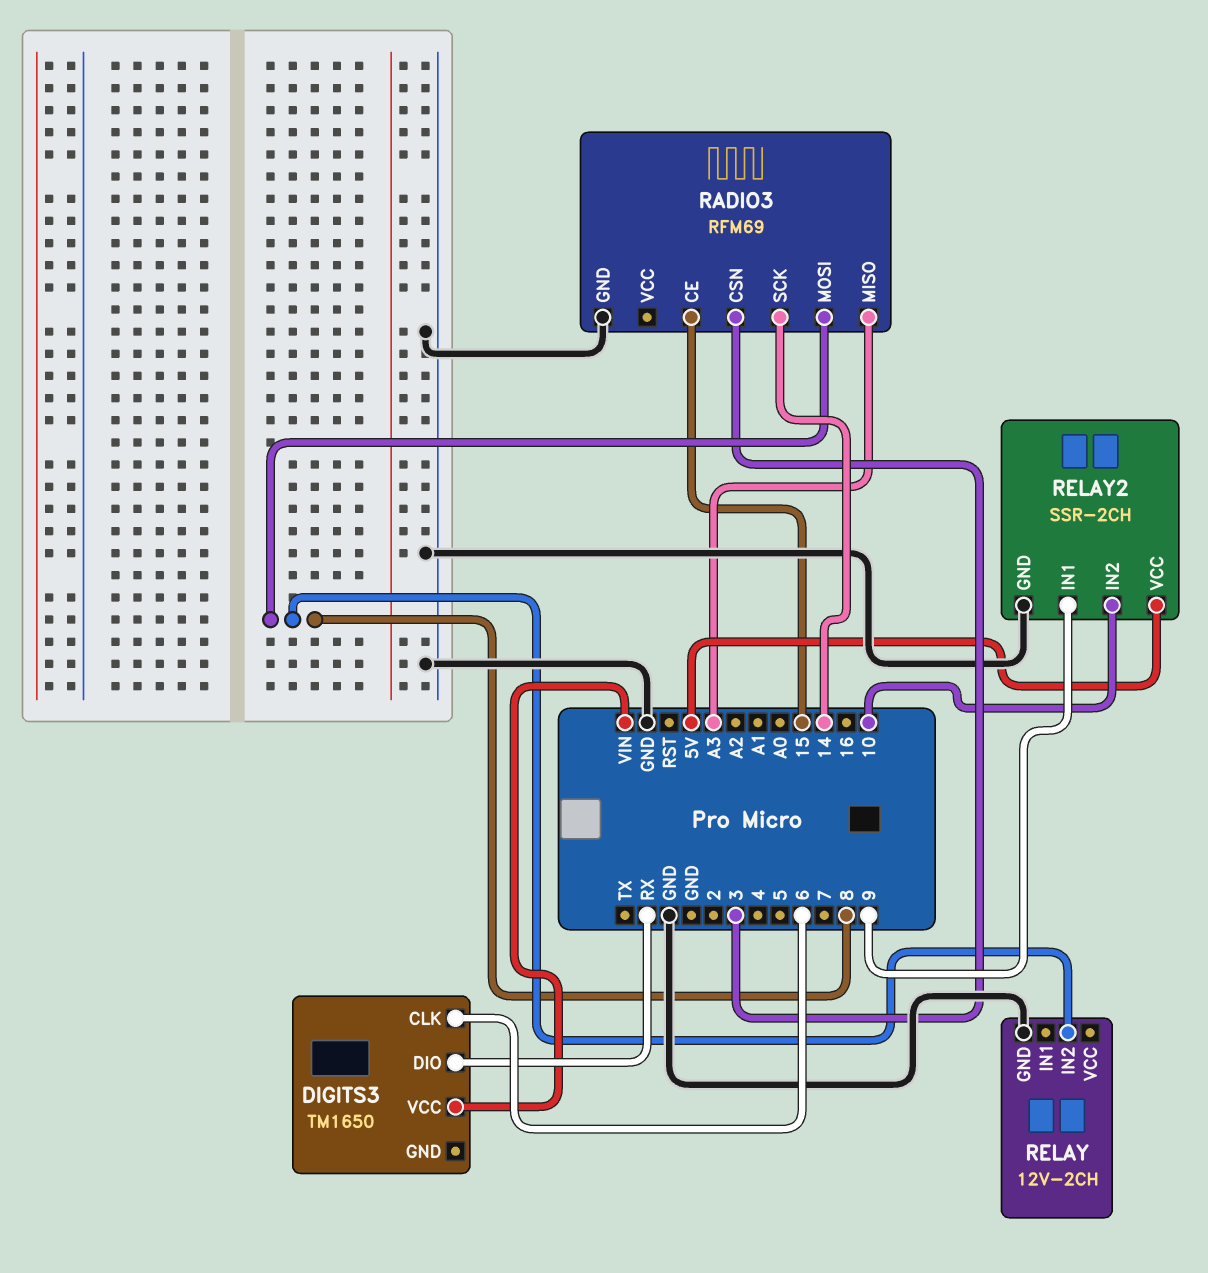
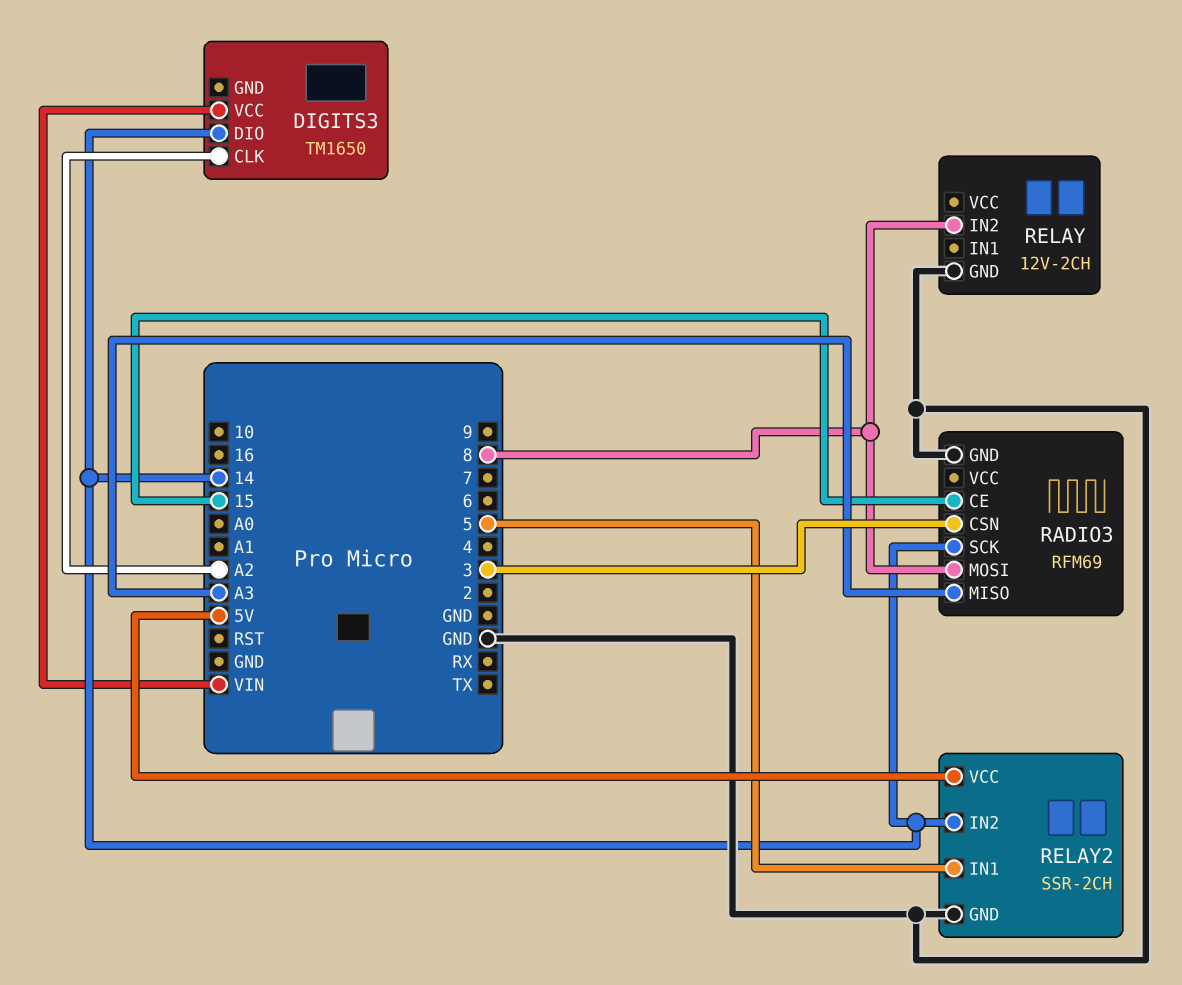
DIGITS3 pin CLK: 6 -> A2
DIGITS3 pin DIO: RX -> 14
RELAY2 pin IN1: 9 -> 5
RELAY2 pin IN2: 10 -> 14

